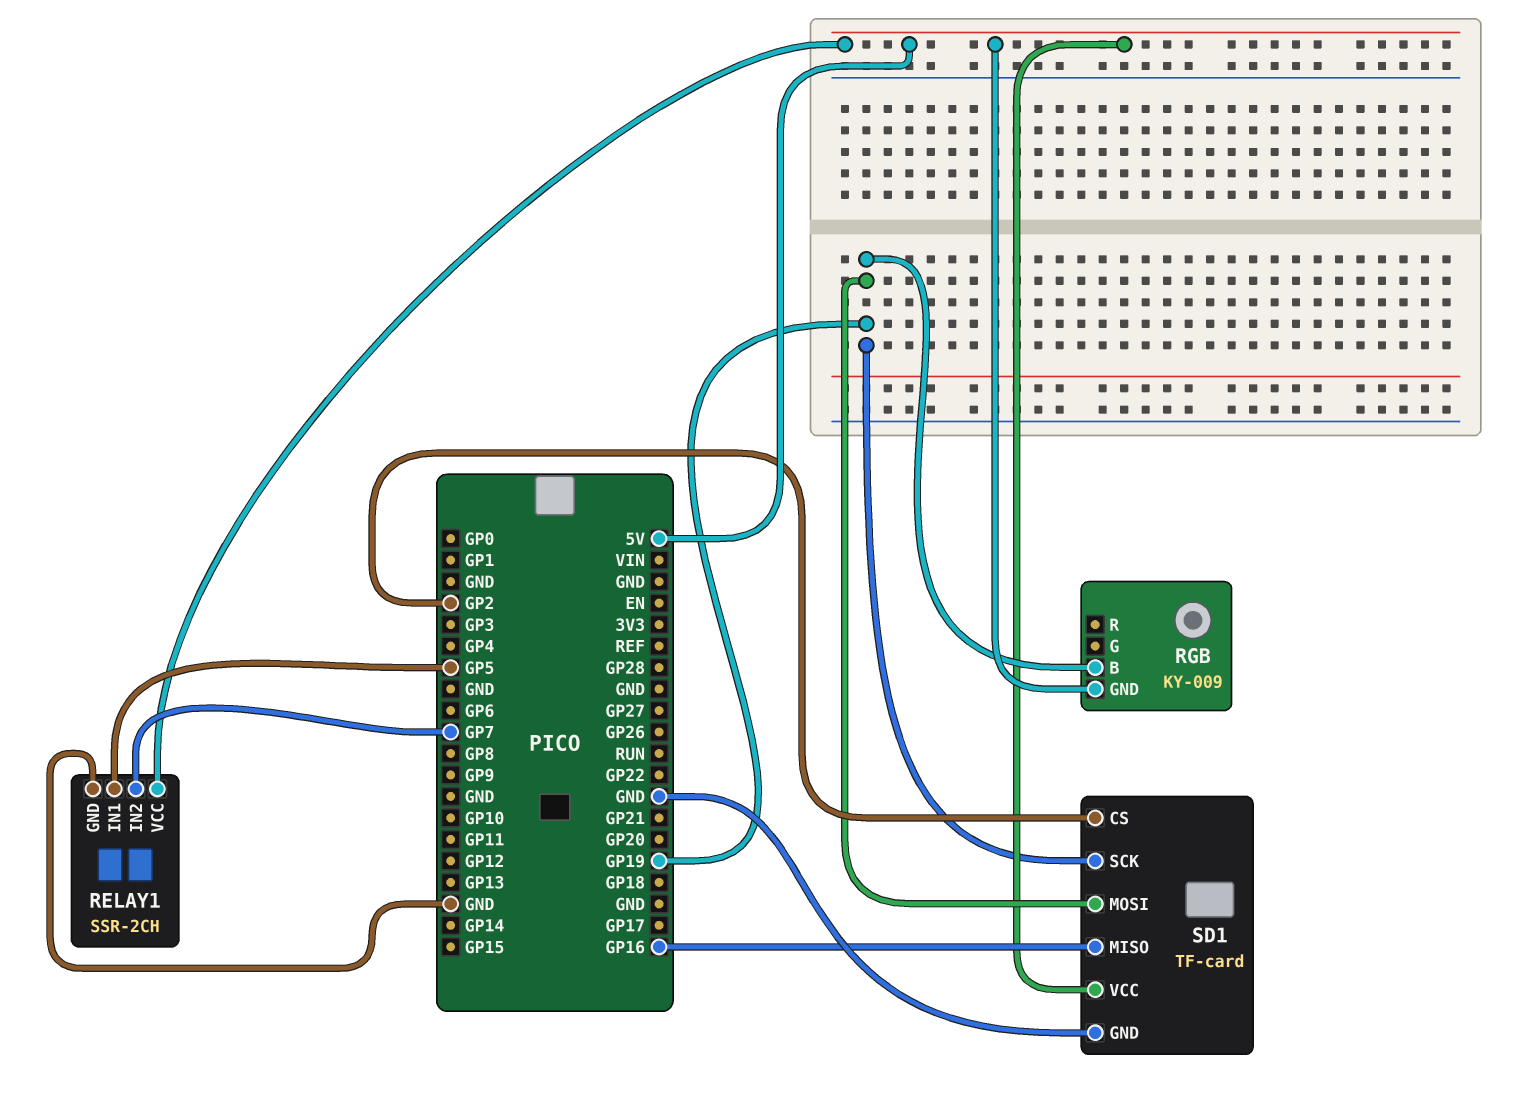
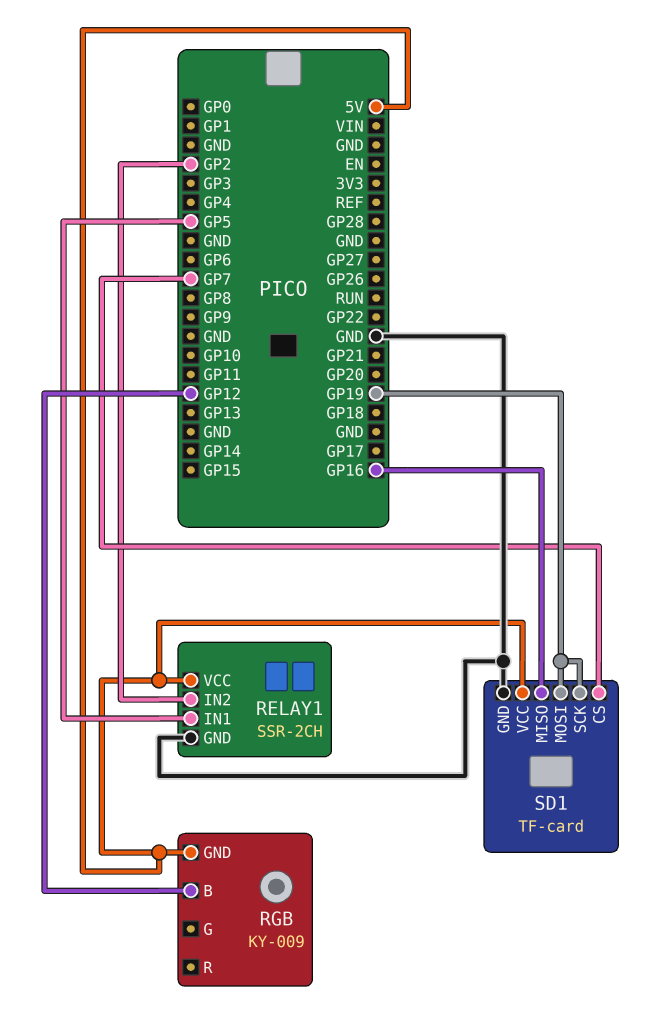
RELAY1 pin IN2: GP7 -> GP2
RGB pin B: GP19 -> GP12
SD1 pin CS: GP2 -> GP7

